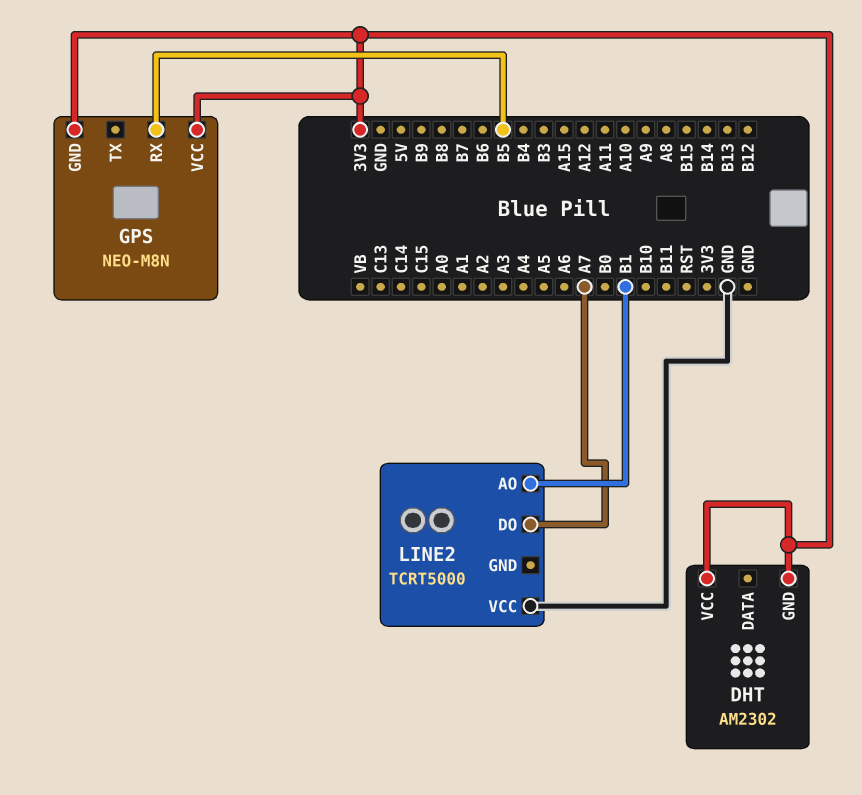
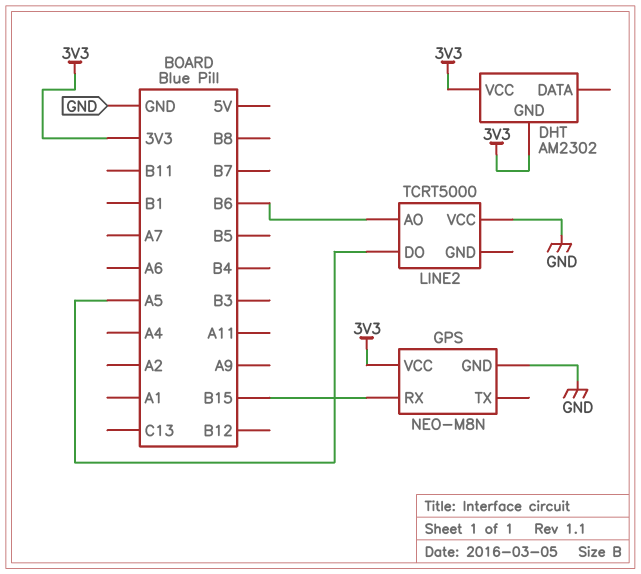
GPS pin GND: 3V3 -> GND
GPS pin RX: B5 -> B15
LINE2 pin AO: B1 -> B6
LINE2 pin DO: A7 -> A5

